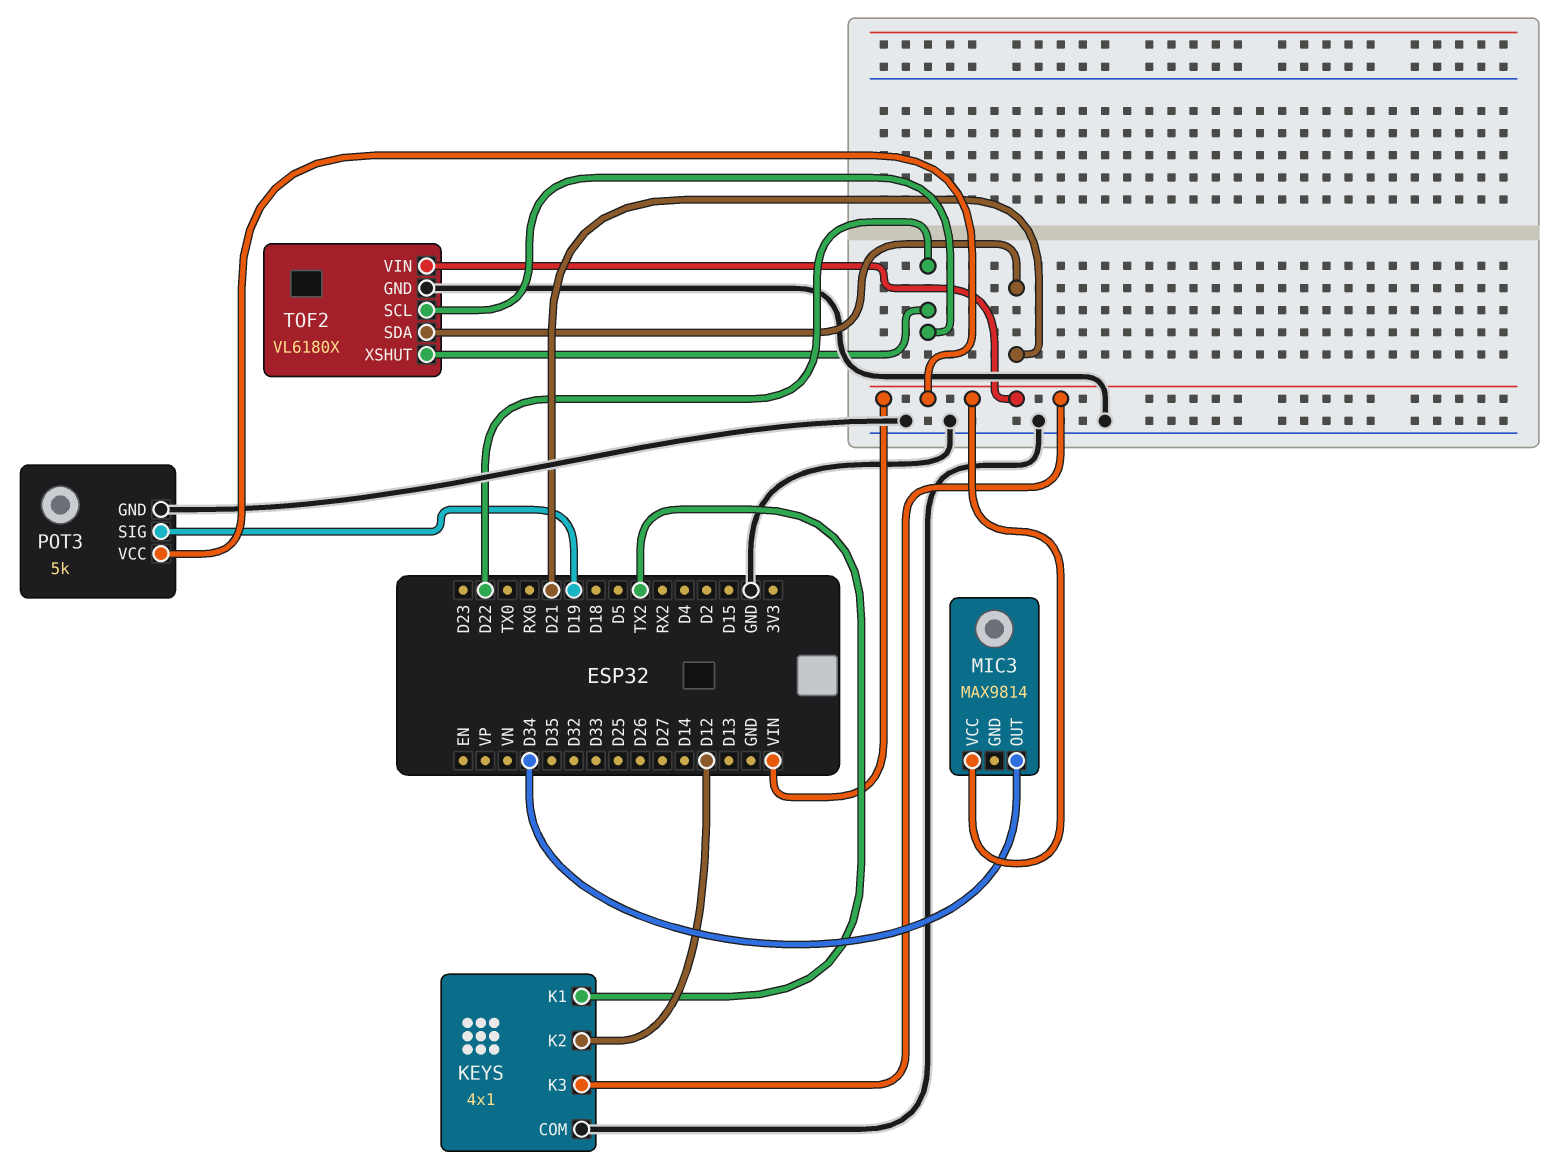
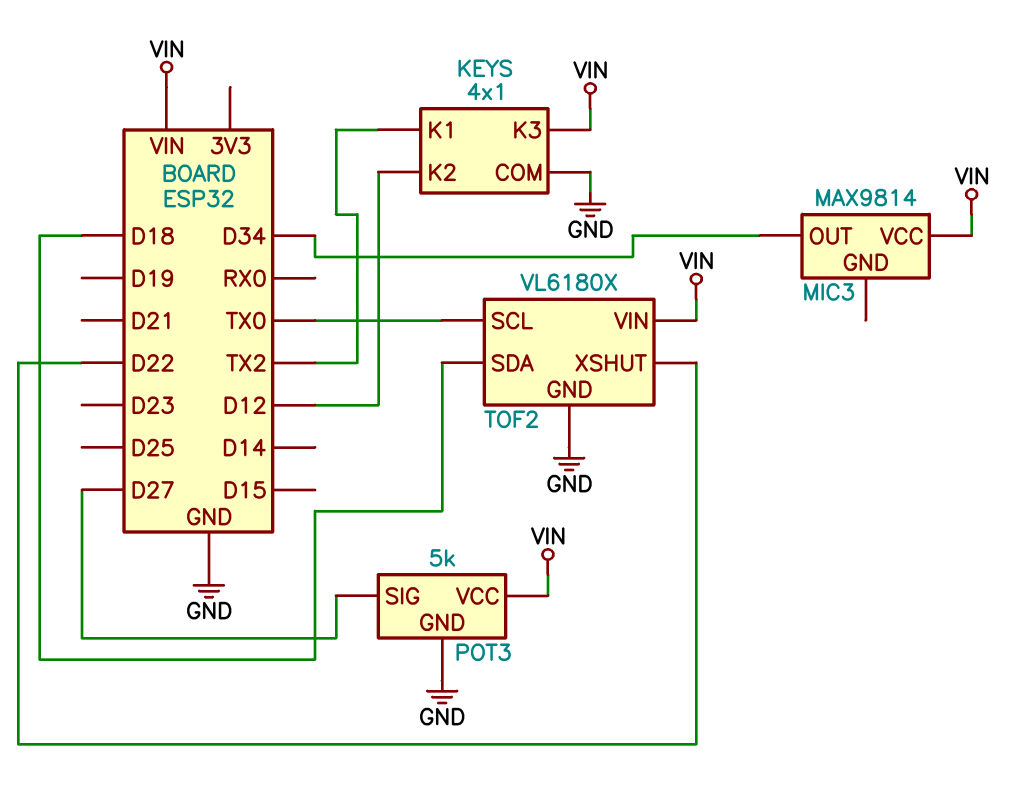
POT3 pin SIG: D19 -> D27
TOF2 pin SCL: D22 -> TX0
TOF2 pin SDA: D21 -> D18

